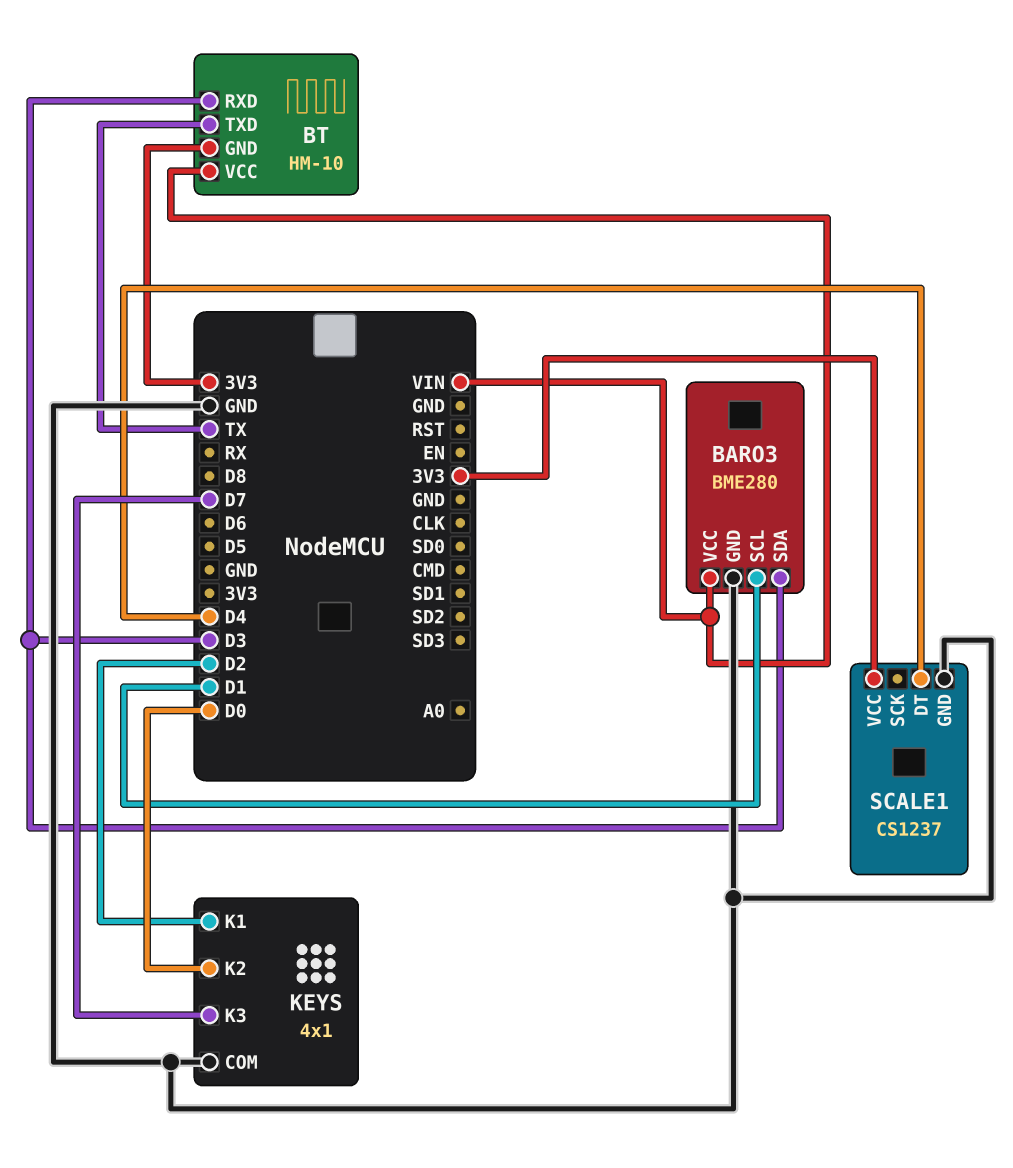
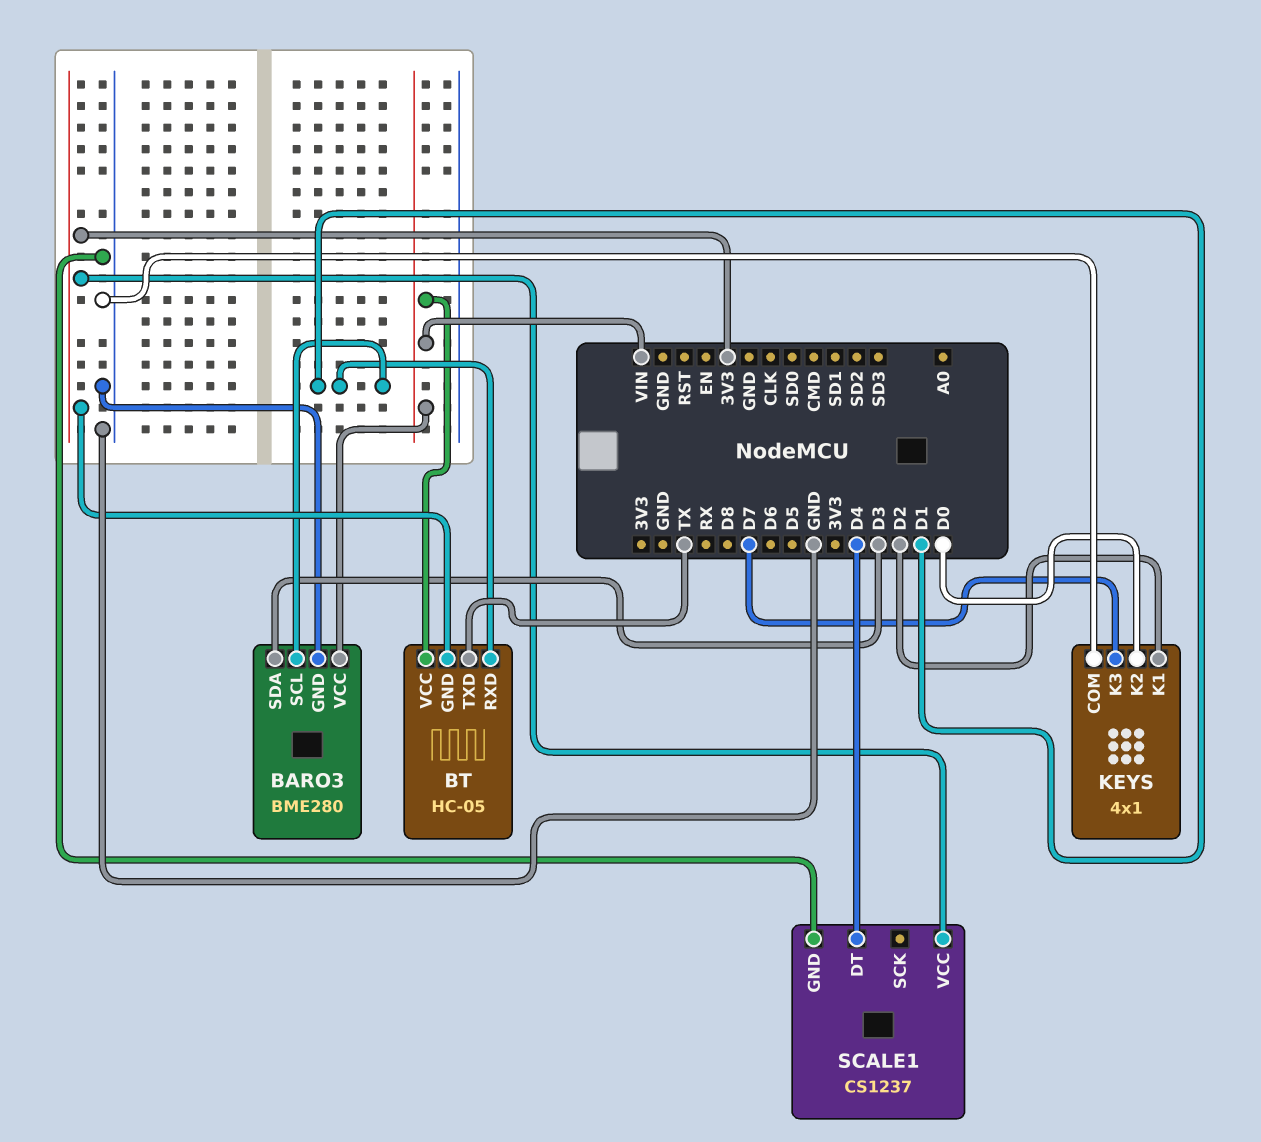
BT: HM-10 -> HC-05
BT pin RXD: D3 -> D1

